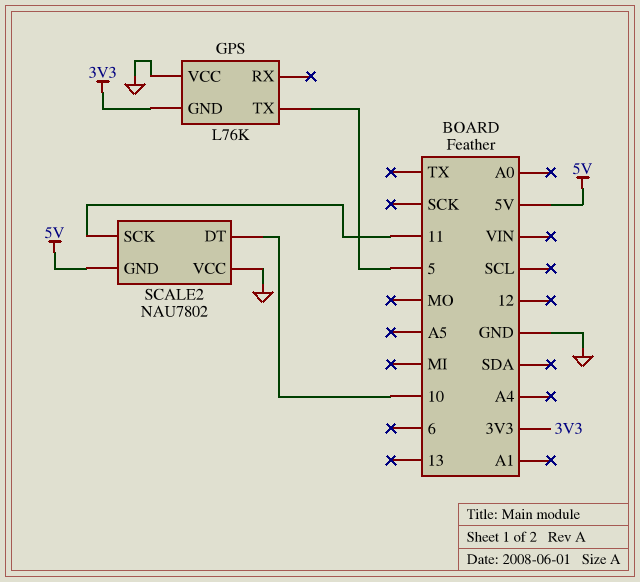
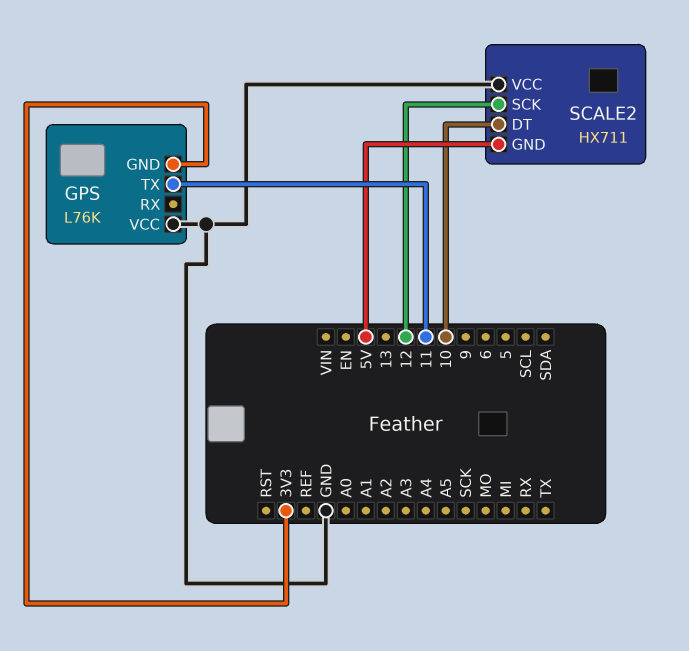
GPS pin TX: 5 -> 11
SCALE2: NAU7802 -> HX711
SCALE2 pin SCK: 11 -> 12

